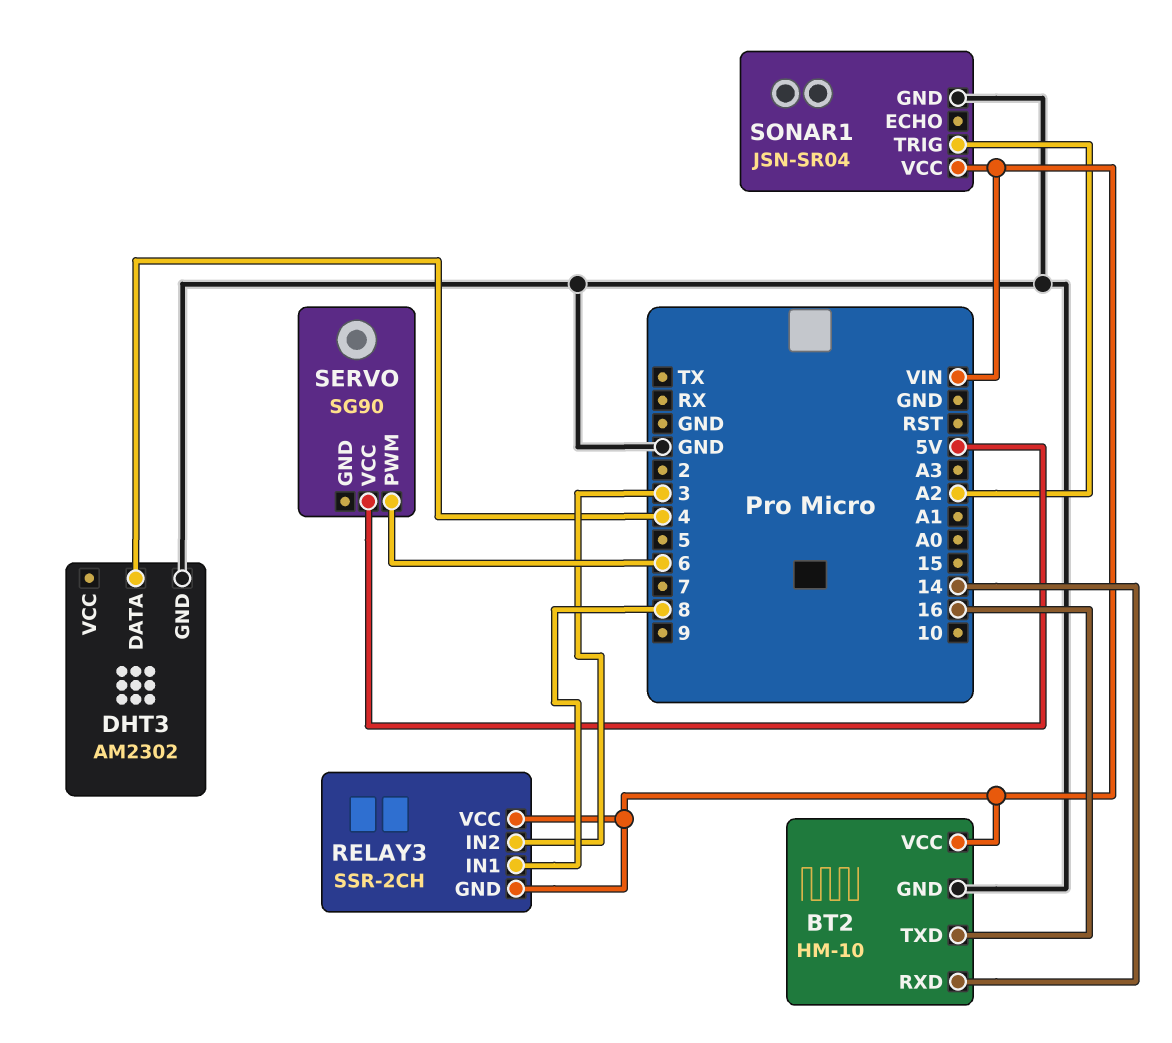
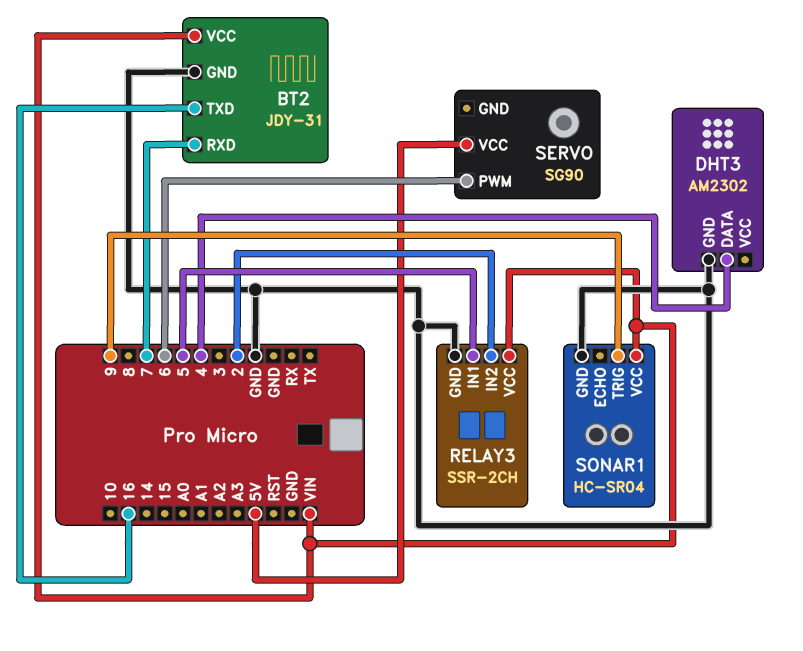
BT2: HM-10 -> JDY-31
BT2 pin RXD: 14 -> 7
RELAY3 pin GND: VIN -> GND
RELAY3 pin IN1: 8 -> 5
RELAY3 pin IN2: 3 -> 2
SONAR1: JSN-SR04 -> HC-SR04
SONAR1 pin TRIG: A2 -> 9

